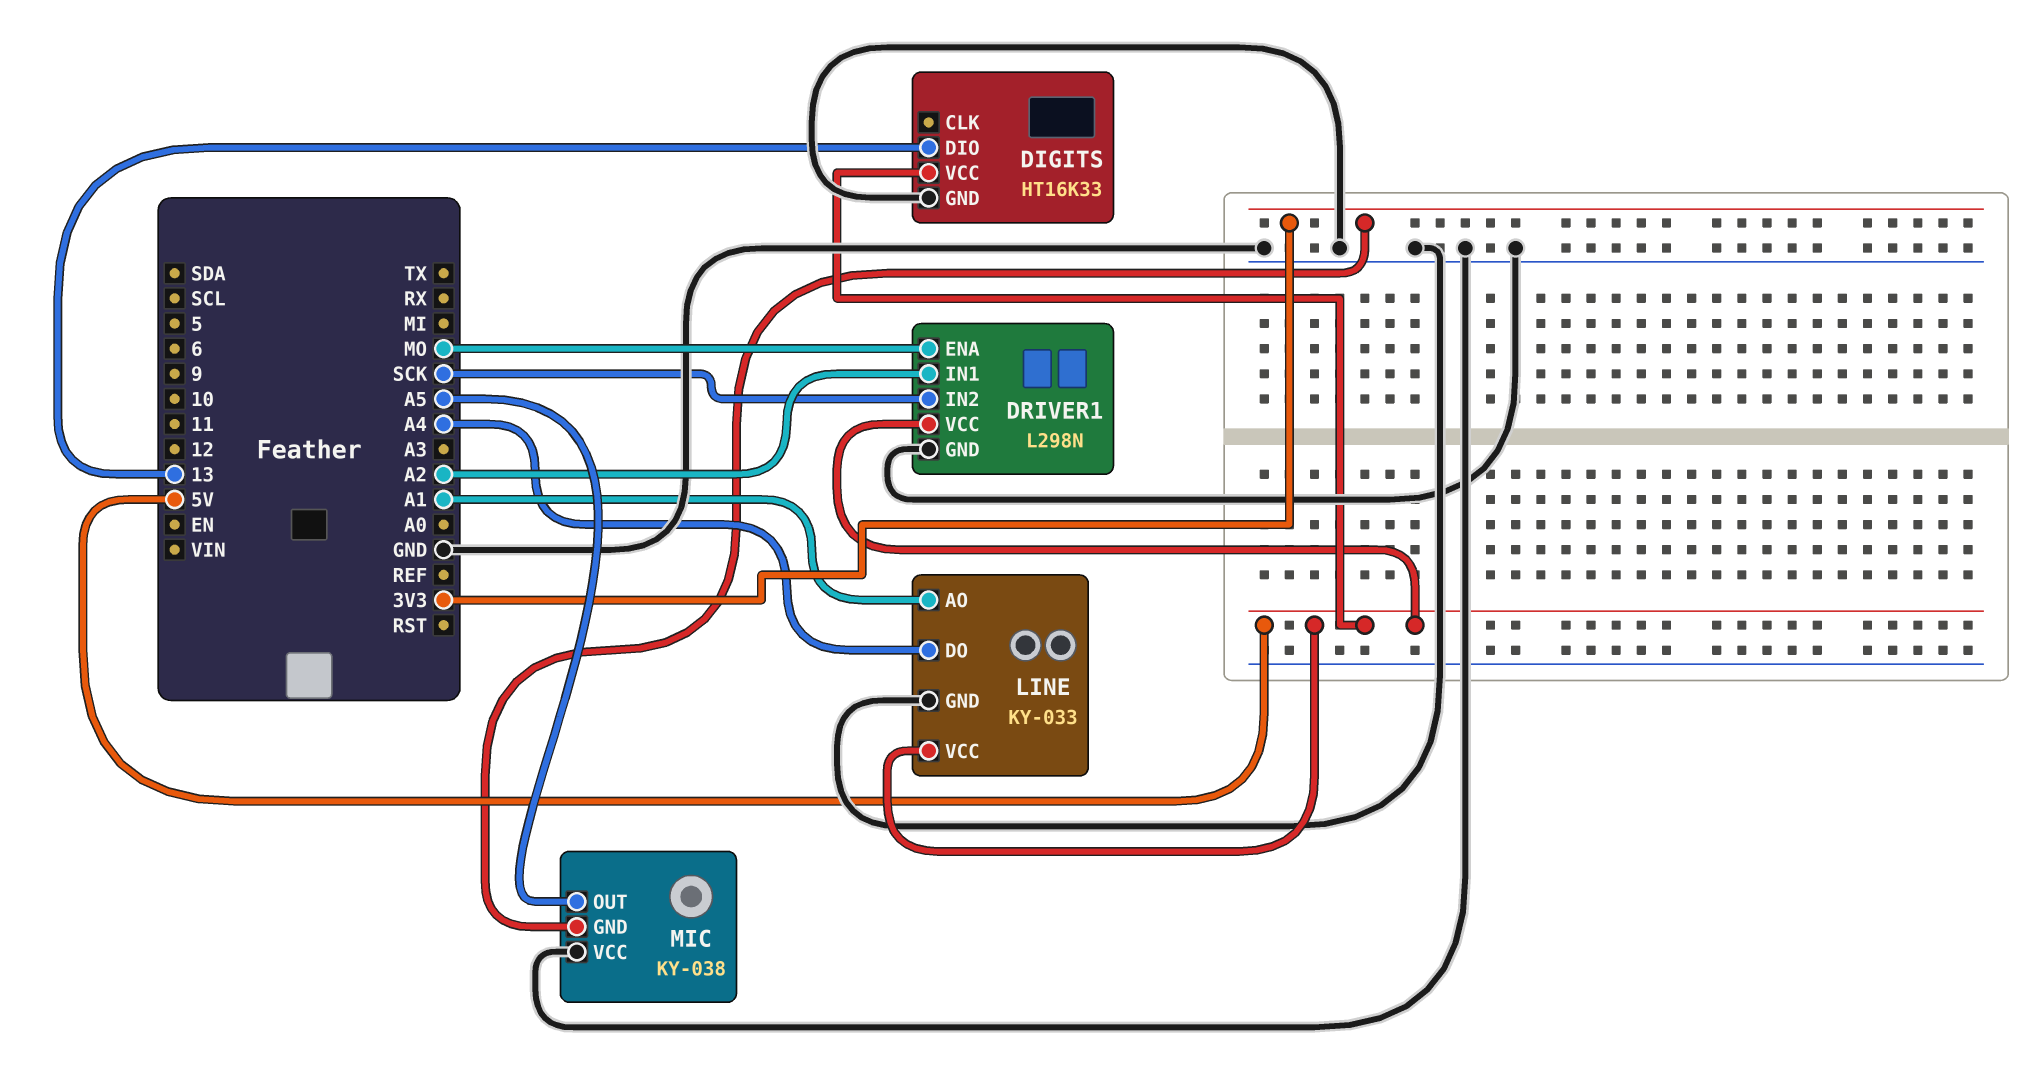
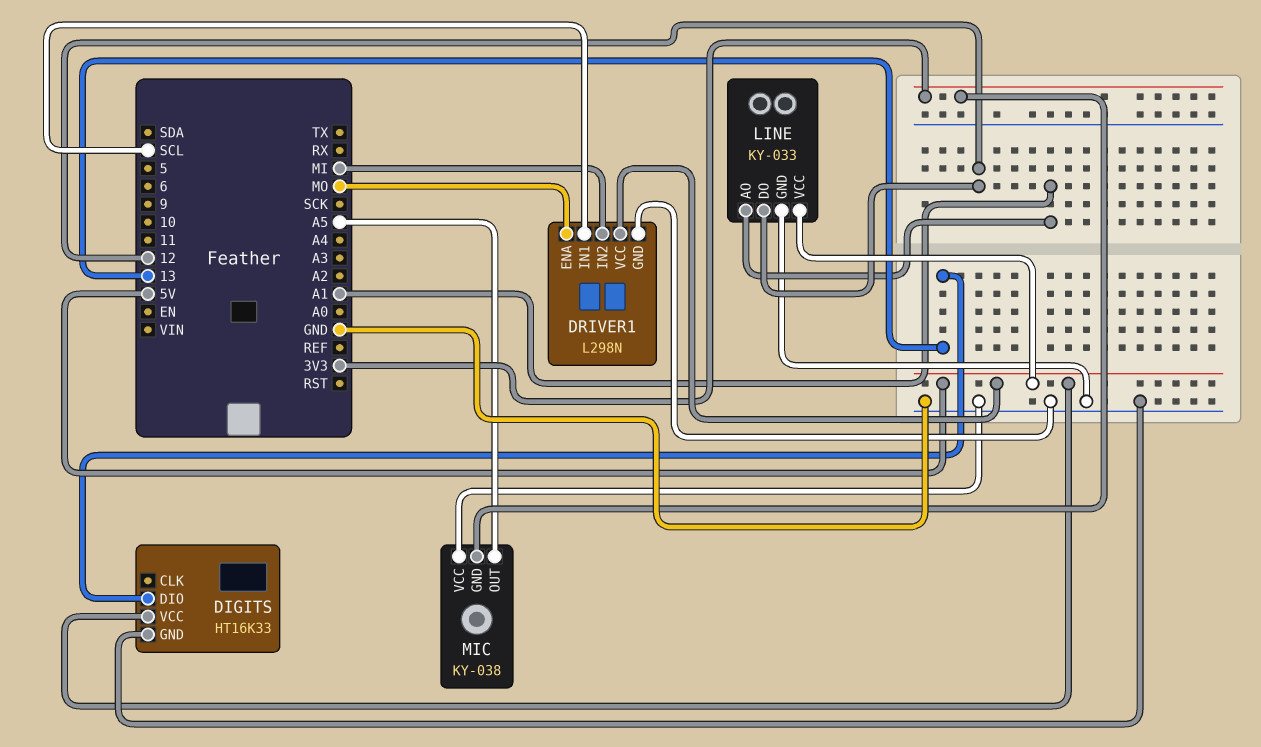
DRIVER1 pin IN1: A2 -> SCL
DRIVER1 pin IN2: SCK -> MI
LINE pin DO: A4 -> 12

